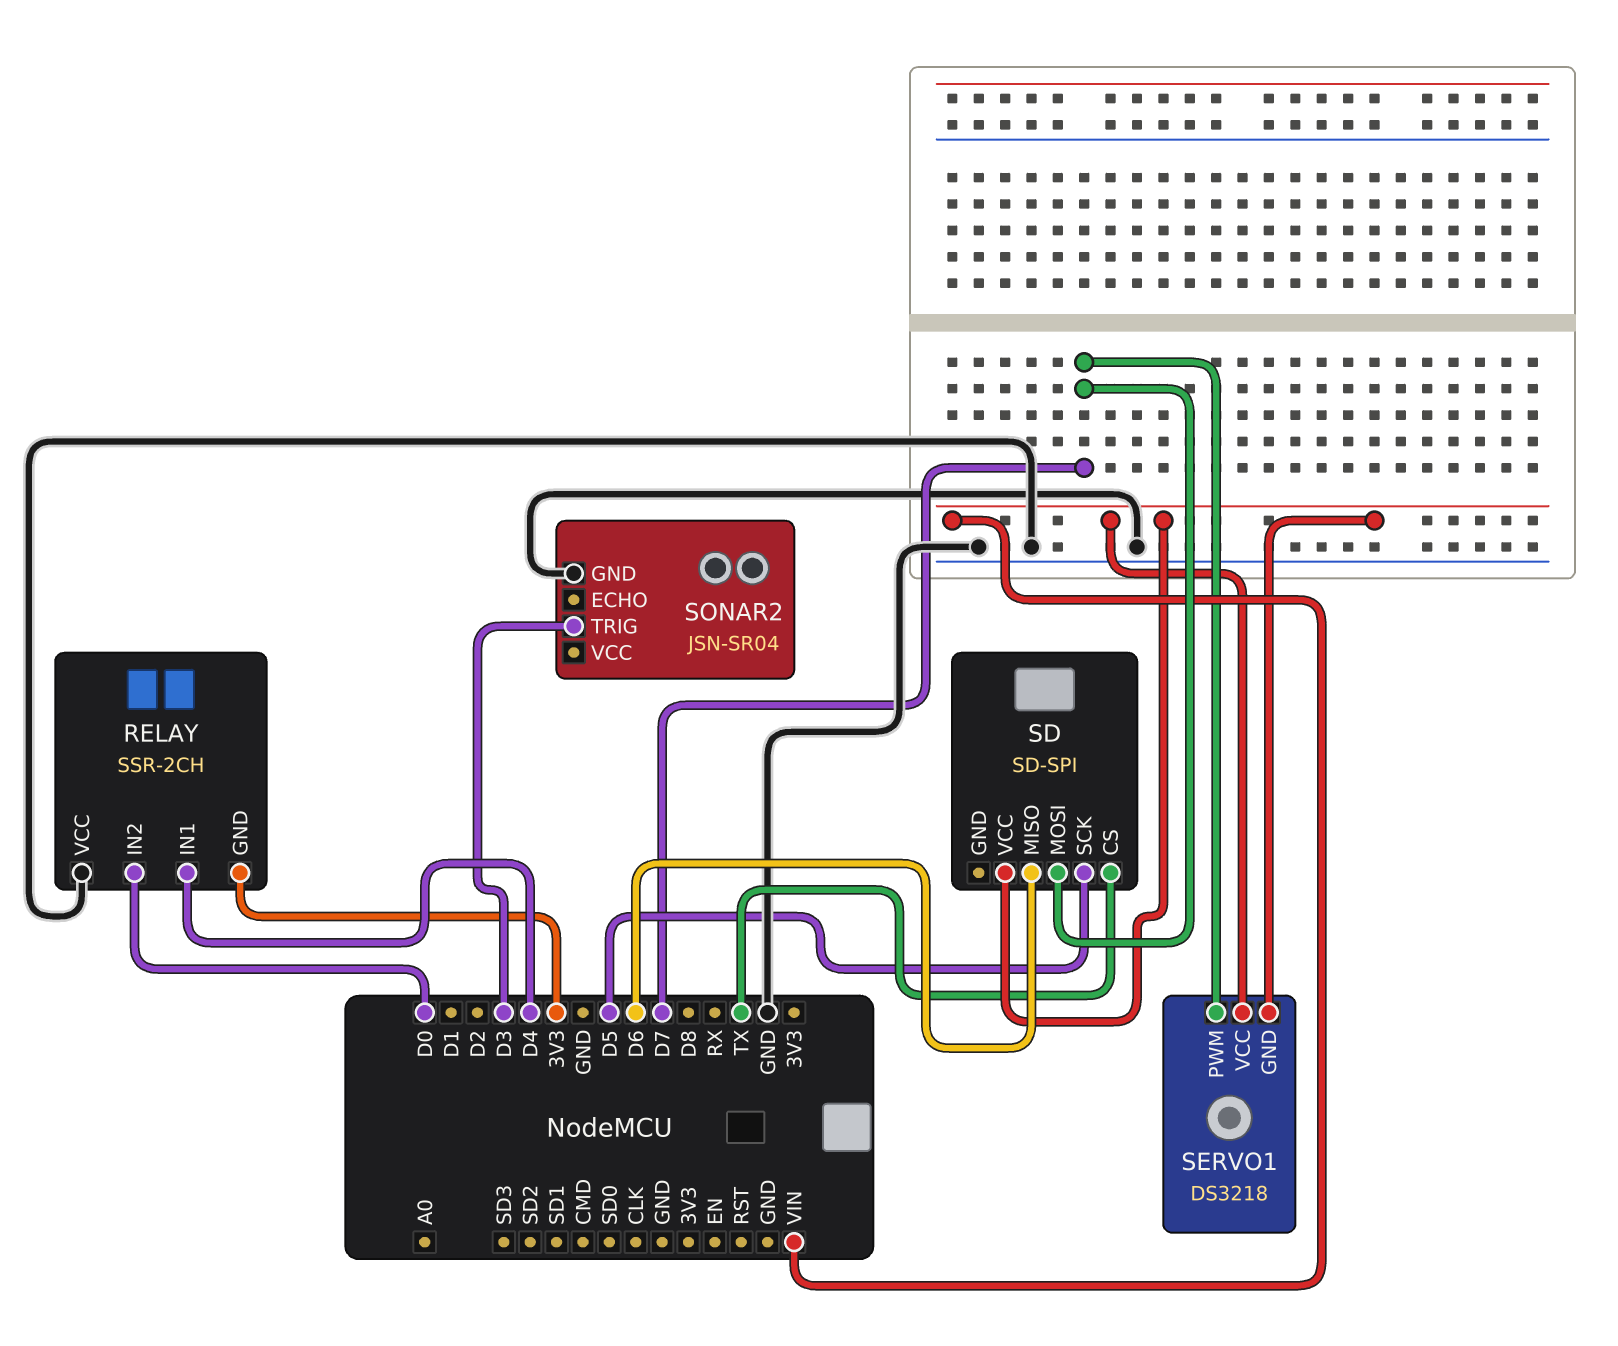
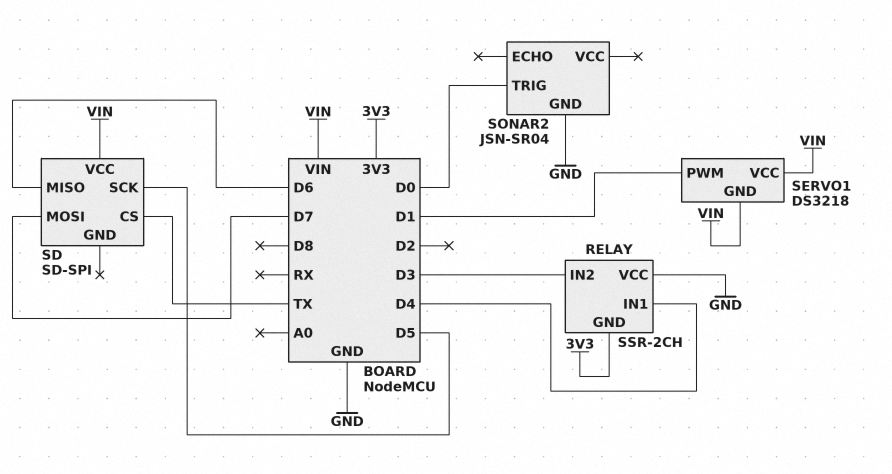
RELAY pin IN2: D0 -> D3
SERVO1 pin PWM: D7 -> D1
SONAR2 pin TRIG: D3 -> D0

